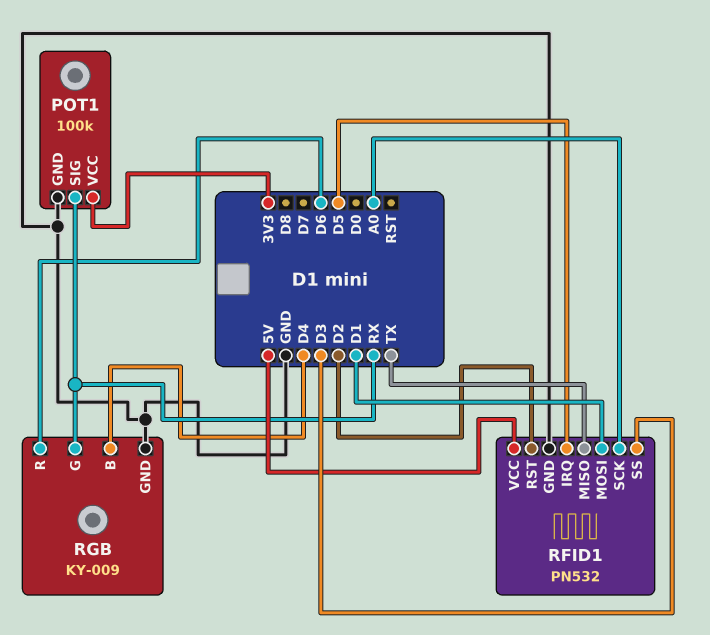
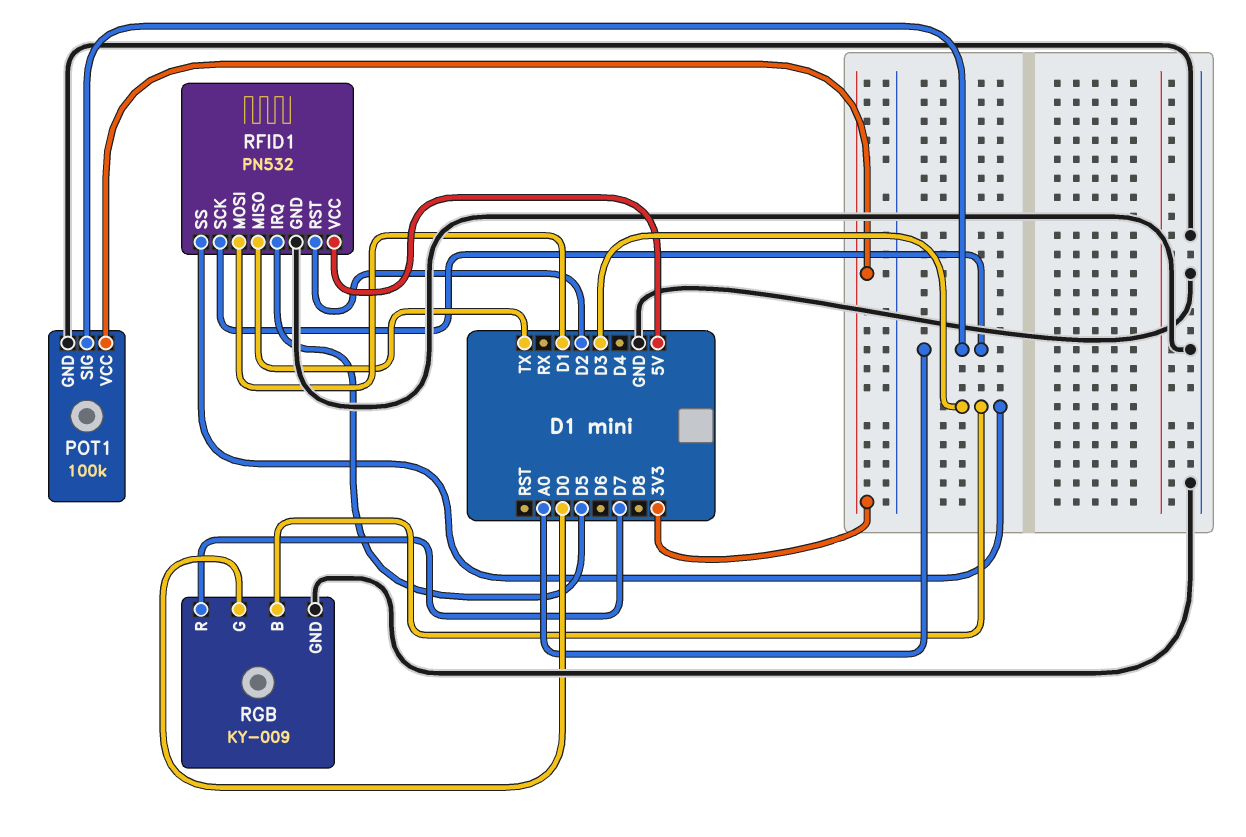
POT1 pin SIG: RX -> A0
RGB pin B: D4 -> D3
RGB pin G: RX -> D0
RGB pin R: D6 -> D7

